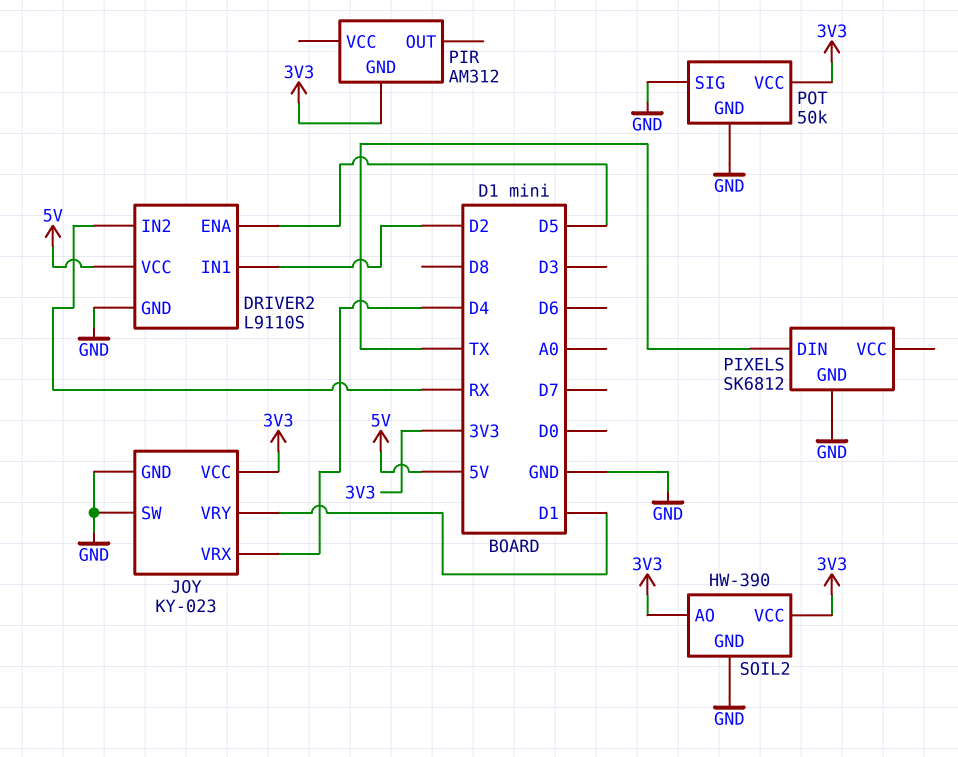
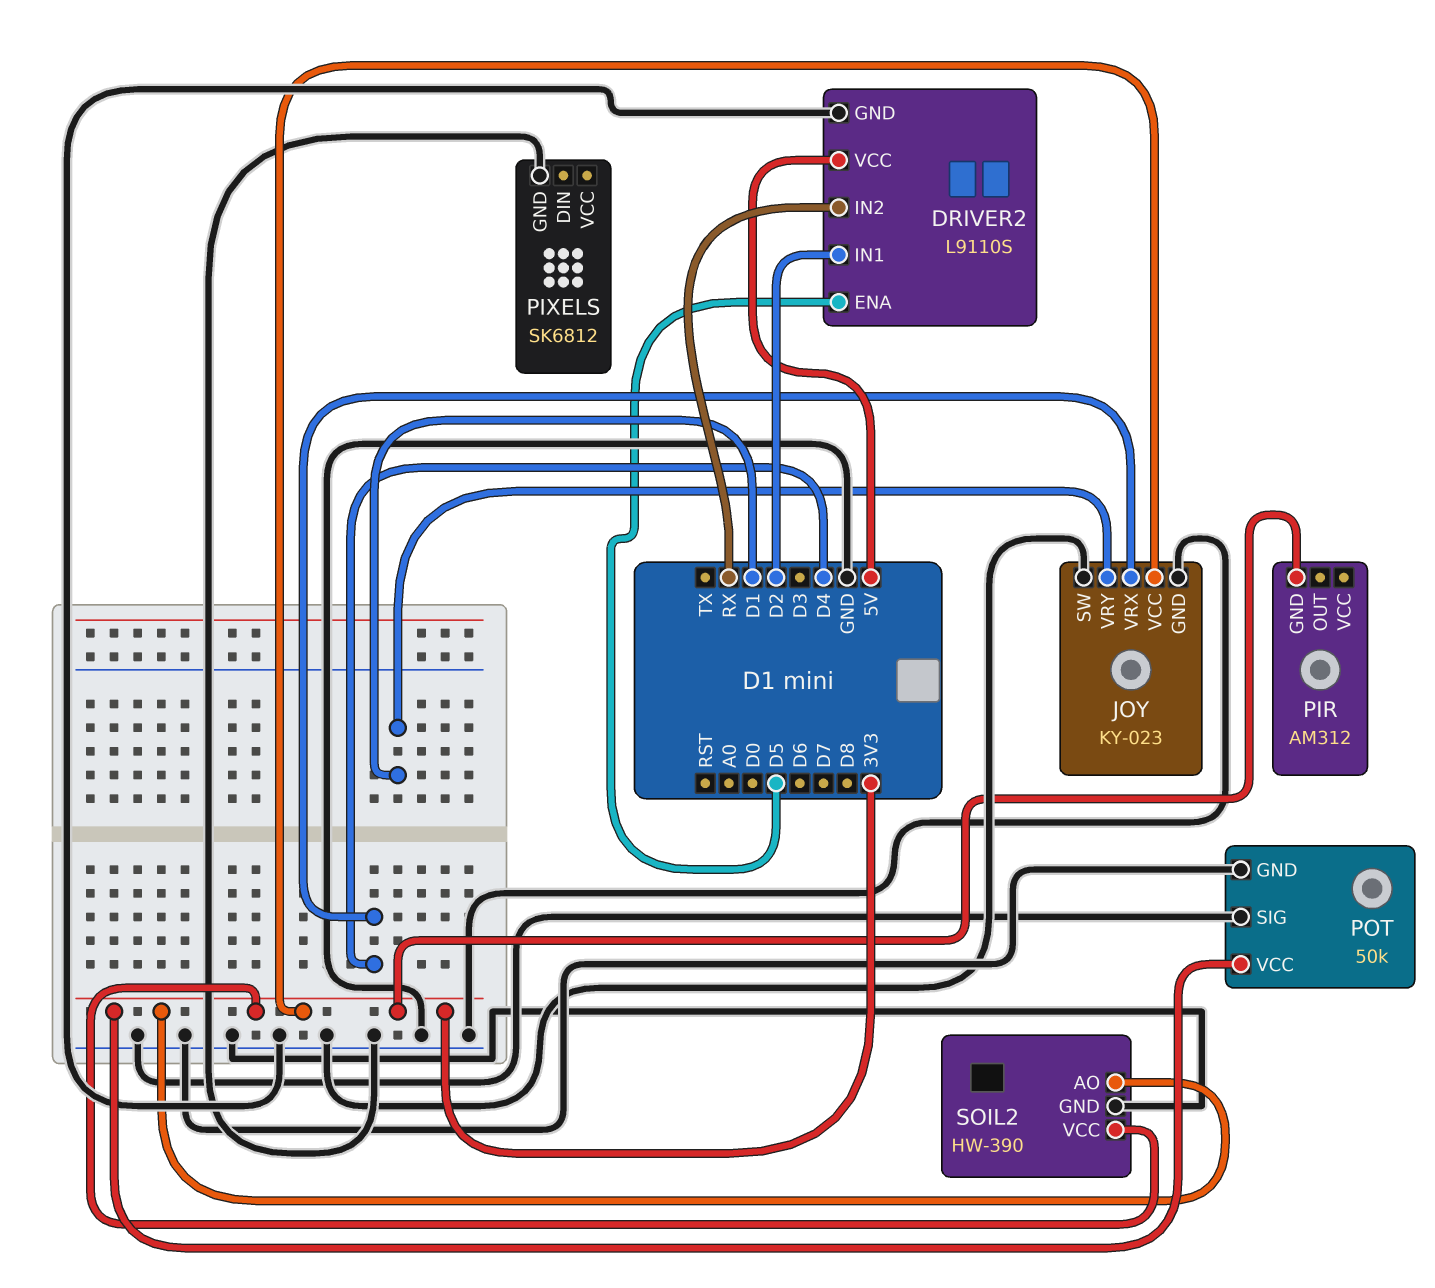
PIXELS pin DIN: TX -> none

